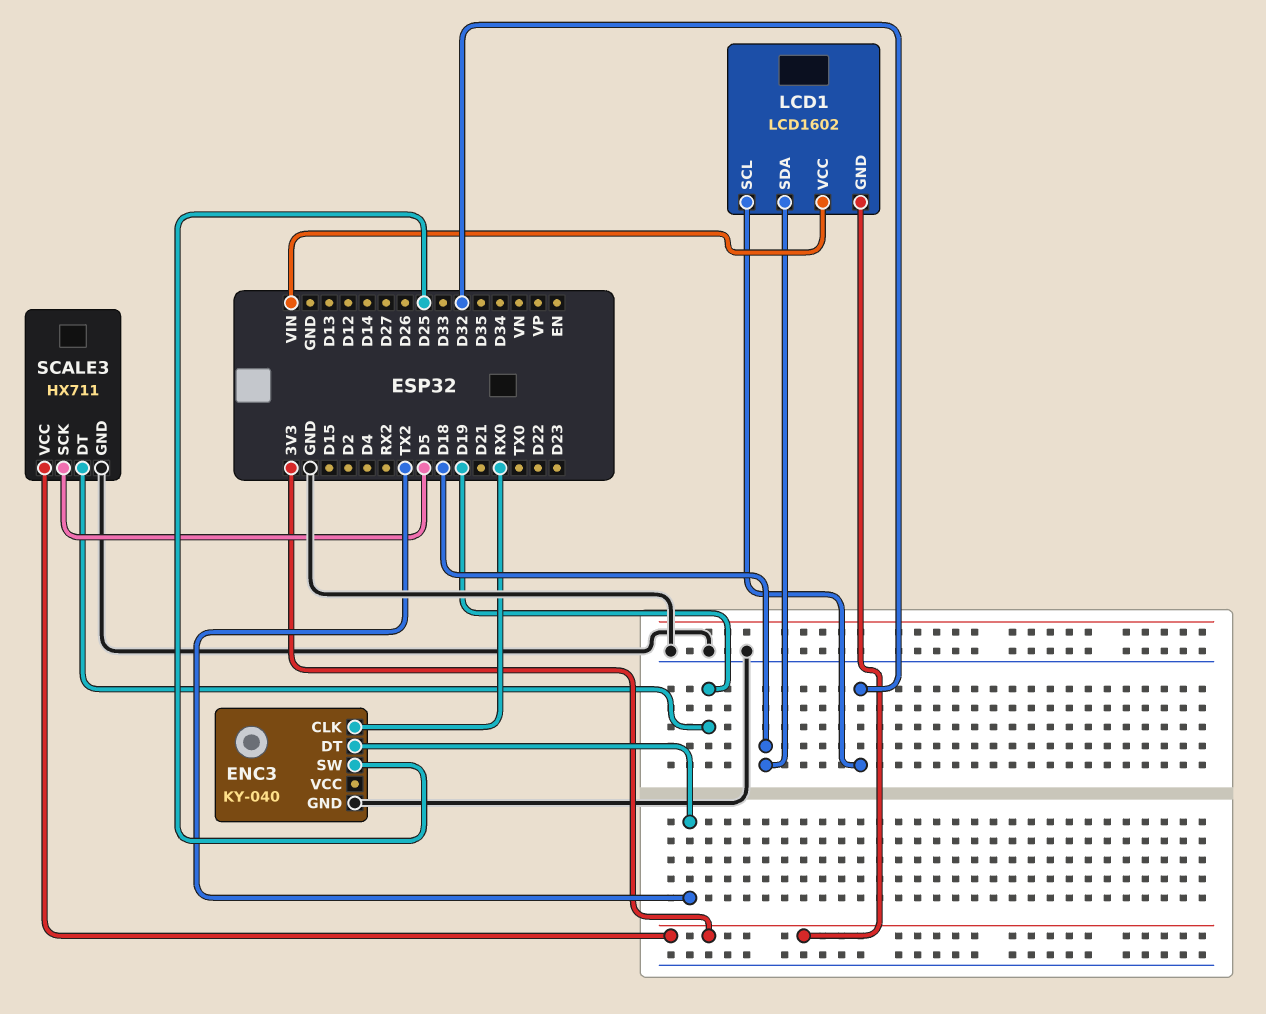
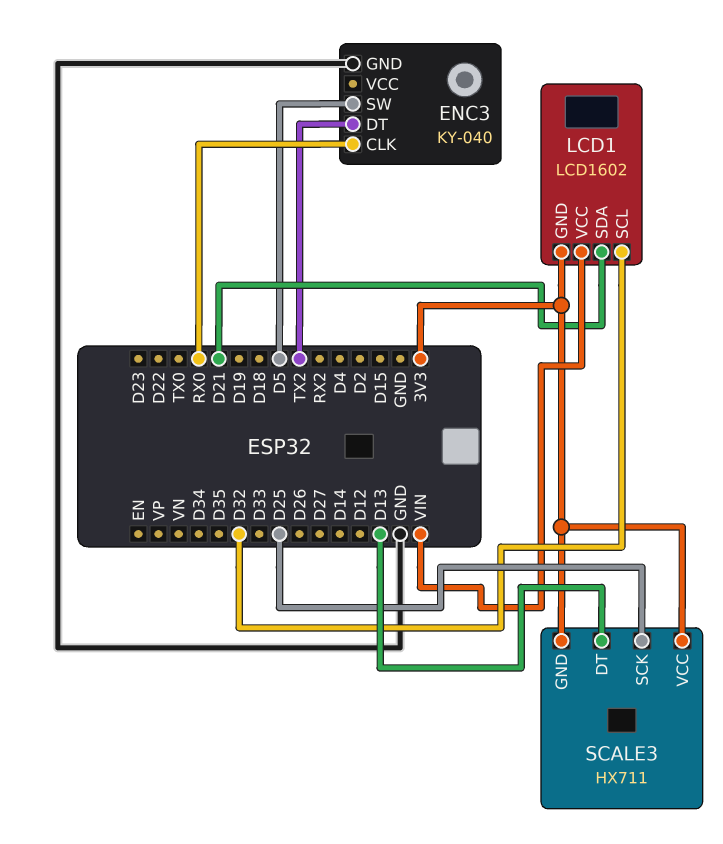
ENC3 pin SW: D25 -> D5
LCD1 pin SDA: D18 -> D21
SCALE3 pin DT: D19 -> D13
SCALE3 pin GND: GND -> 3V3
SCALE3 pin SCK: D5 -> D25

